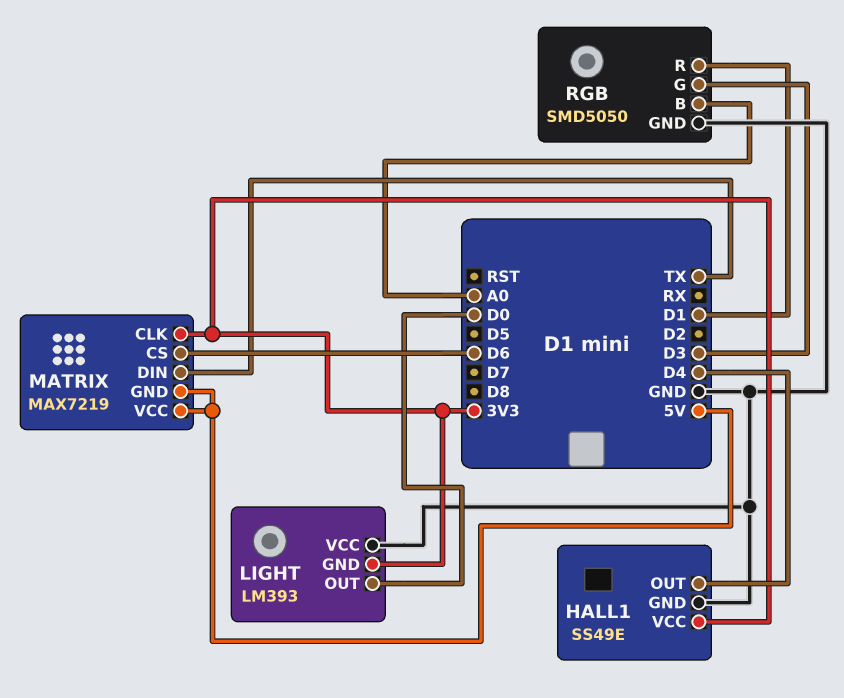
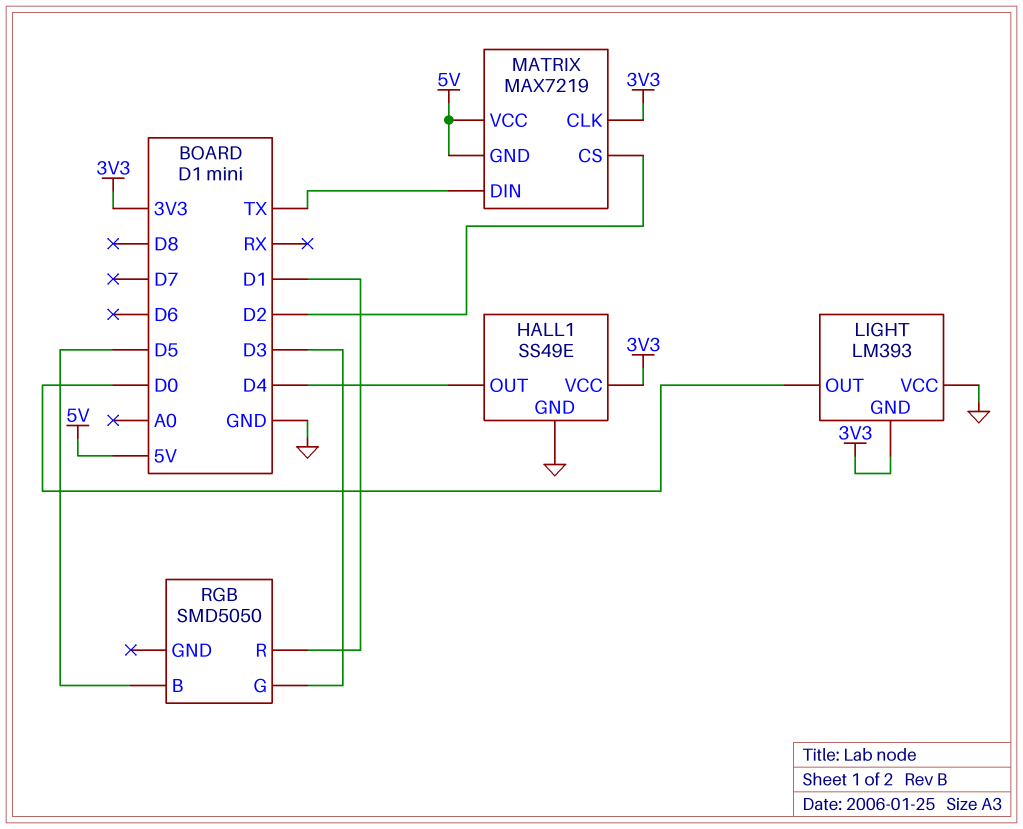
MATRIX pin CS: D6 -> D2
RGB pin B: A0 -> D5
RGB pin GND: GND -> none

